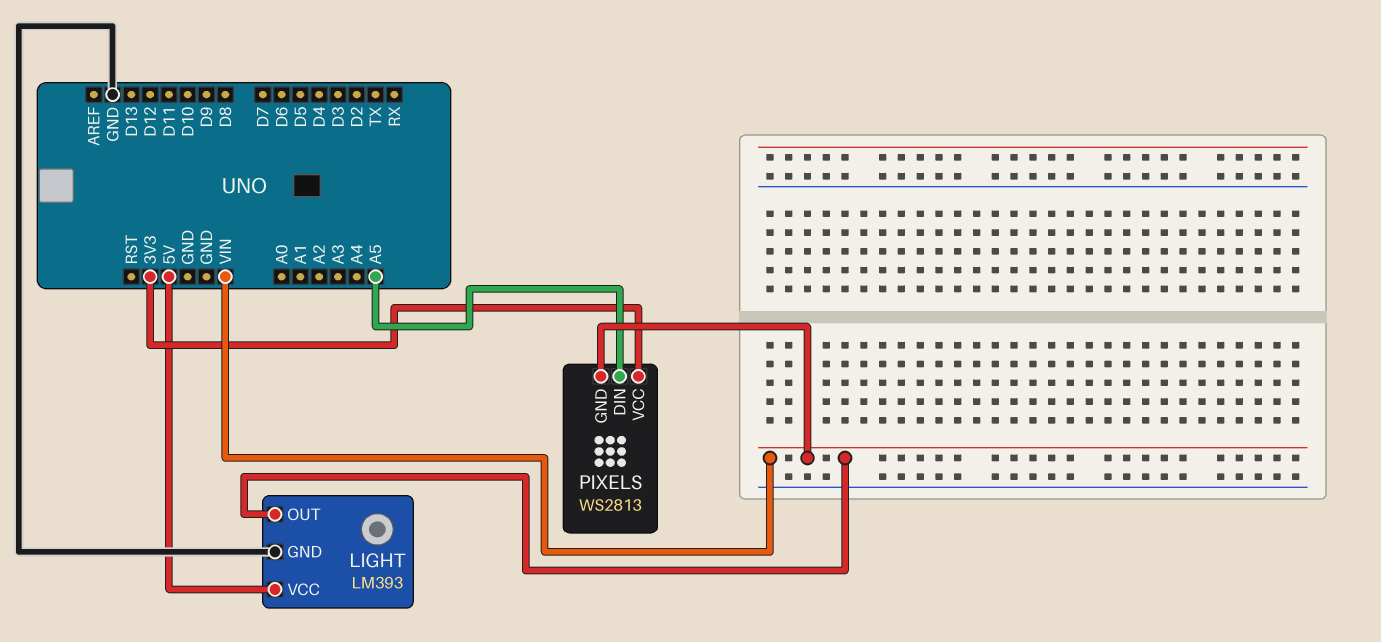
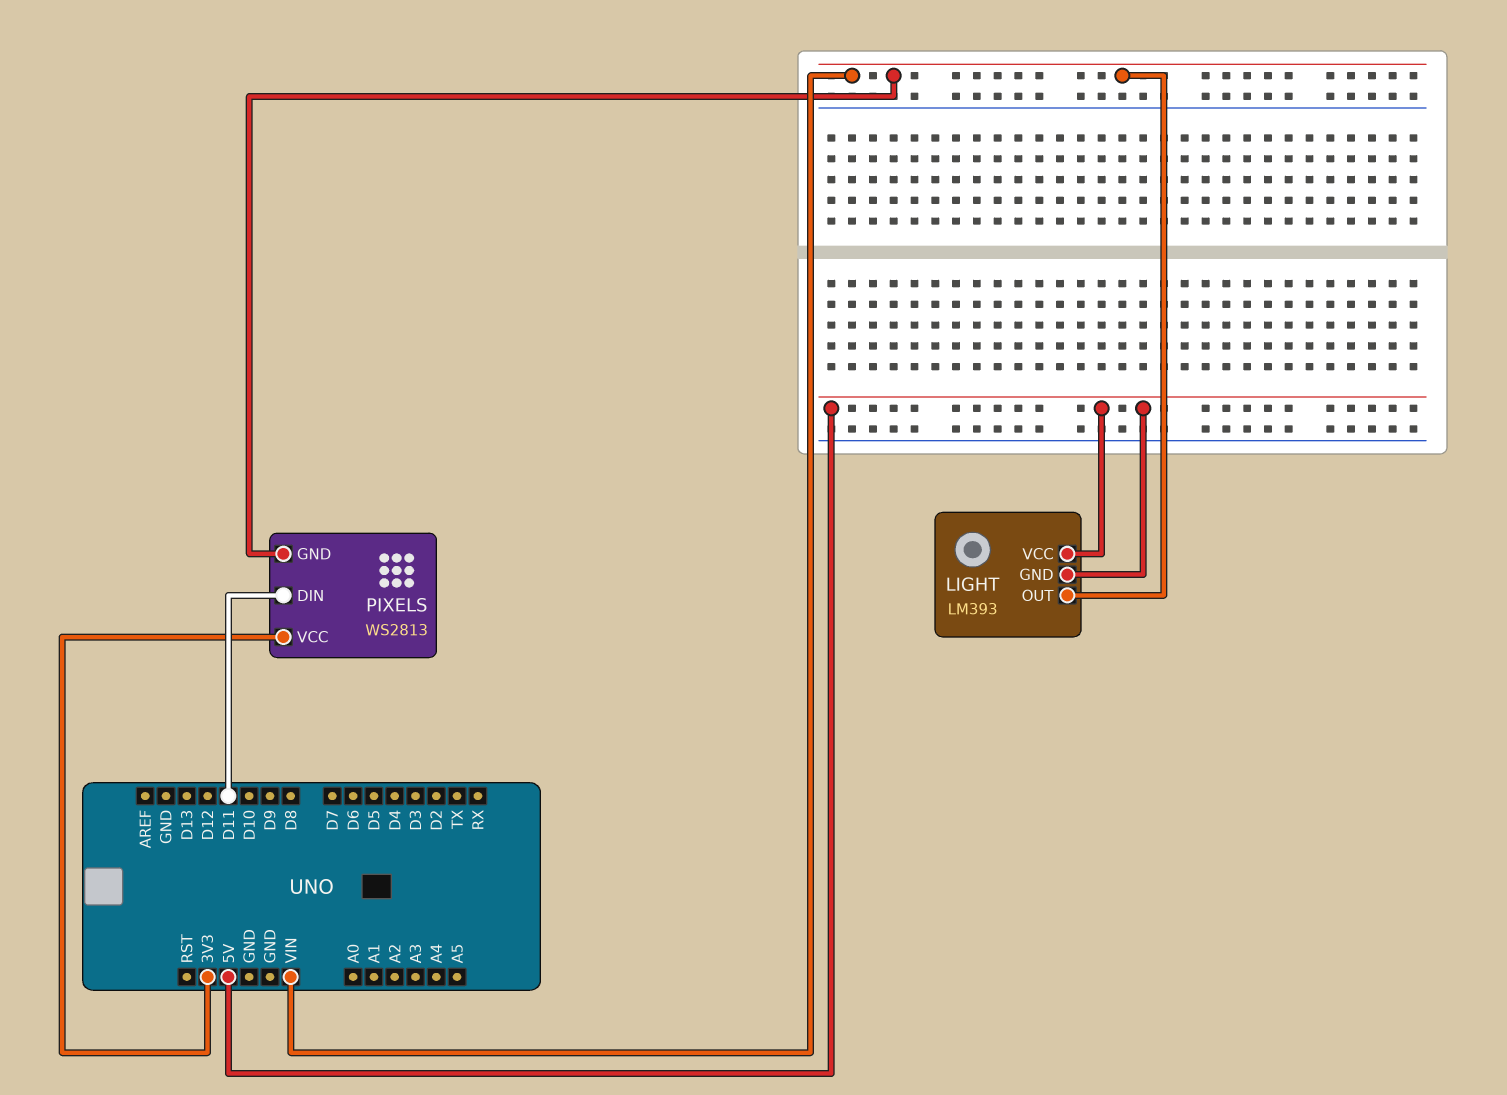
LIGHT pin GND: GND -> 5V
PIXELS pin DIN: A5 -> D11

